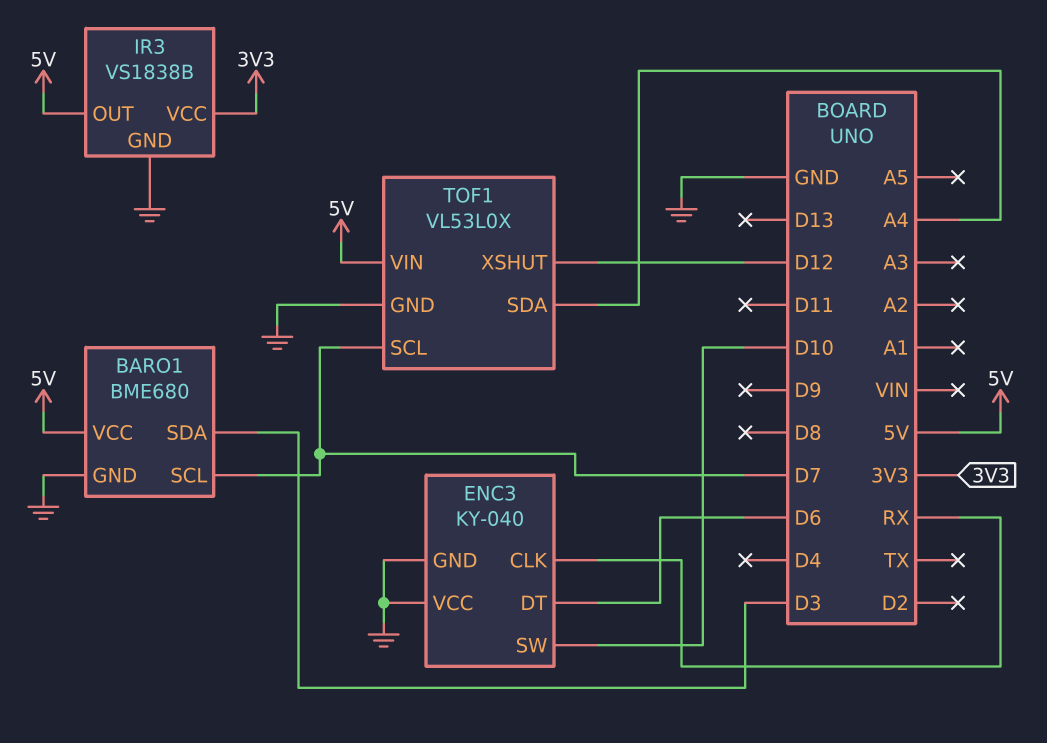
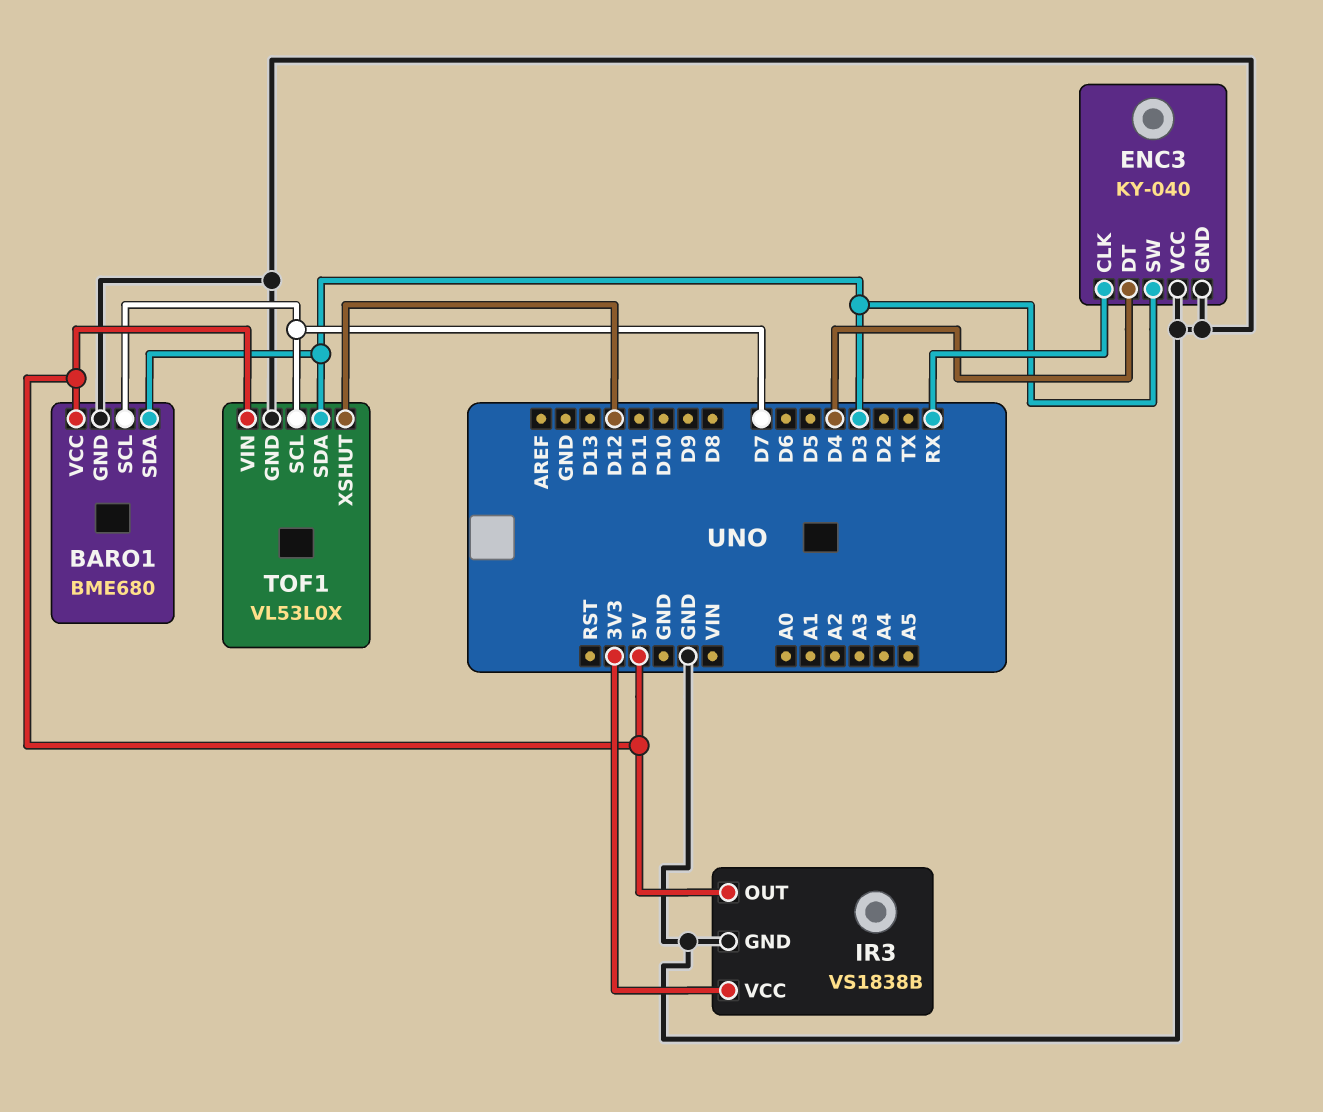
ENC3 pin DT: D6 -> D4
ENC3 pin SW: D10 -> D3
TOF1 pin SDA: A4 -> D3

